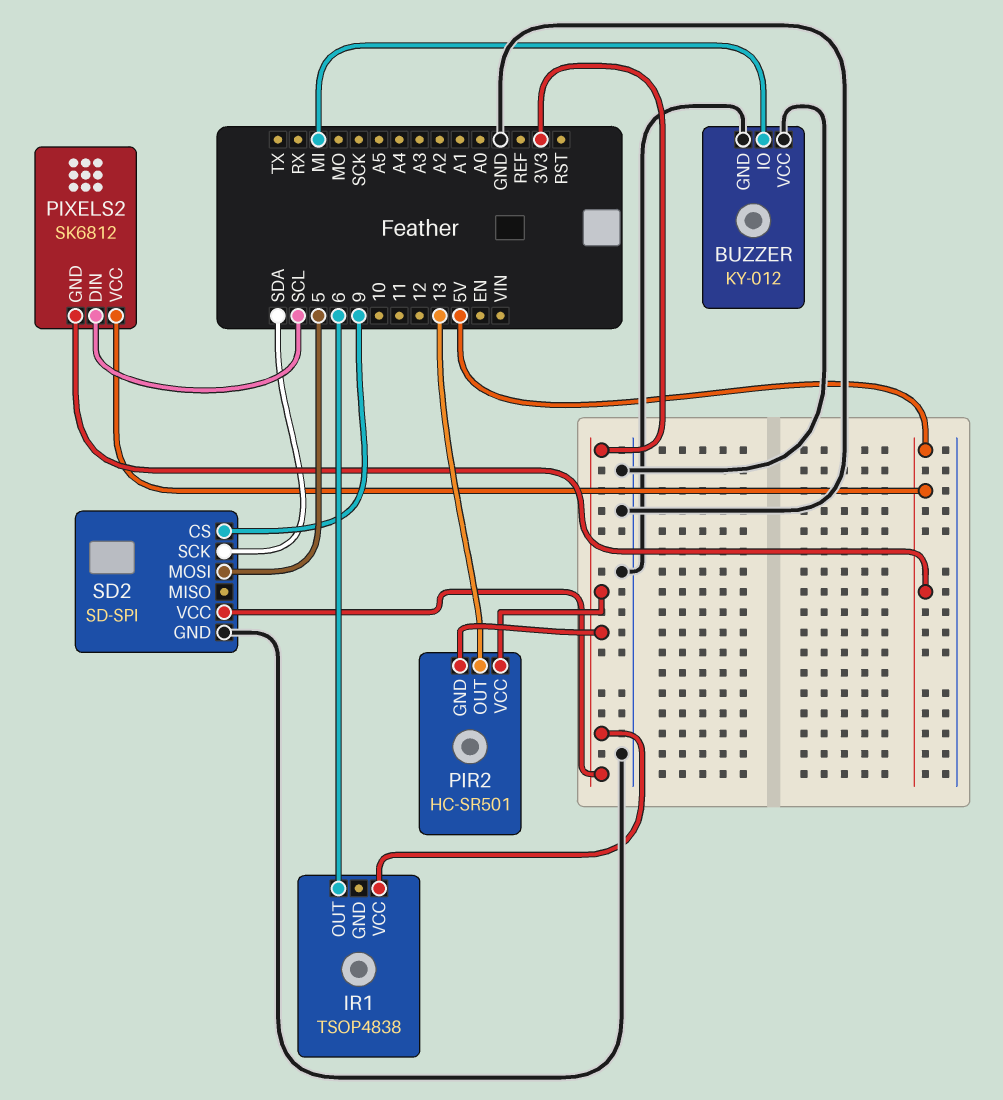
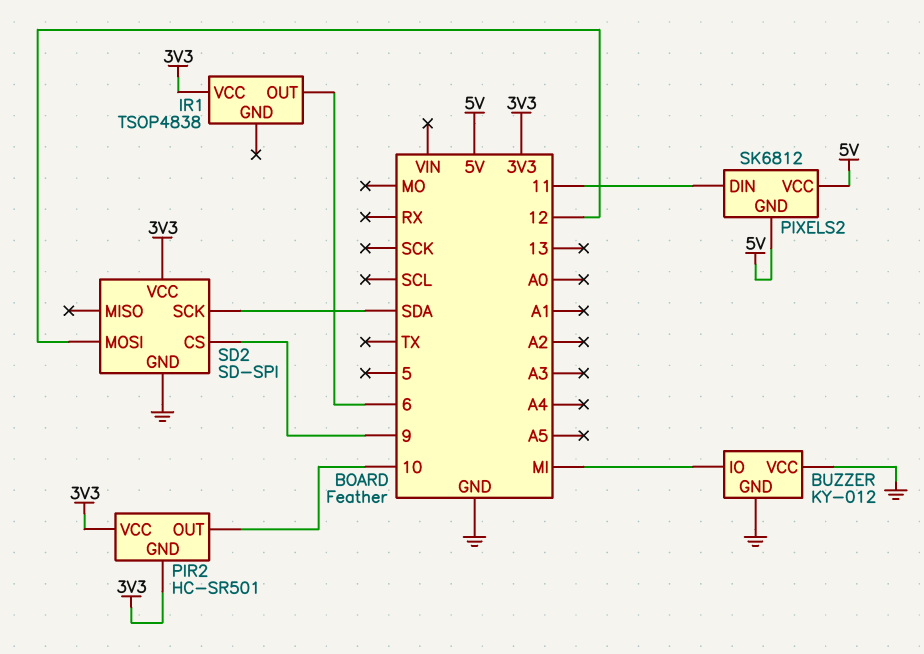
PIR2 pin OUT: 13 -> 10
PIXELS2 pin DIN: SCL -> 11
SD2 pin MOSI: 5 -> 12

